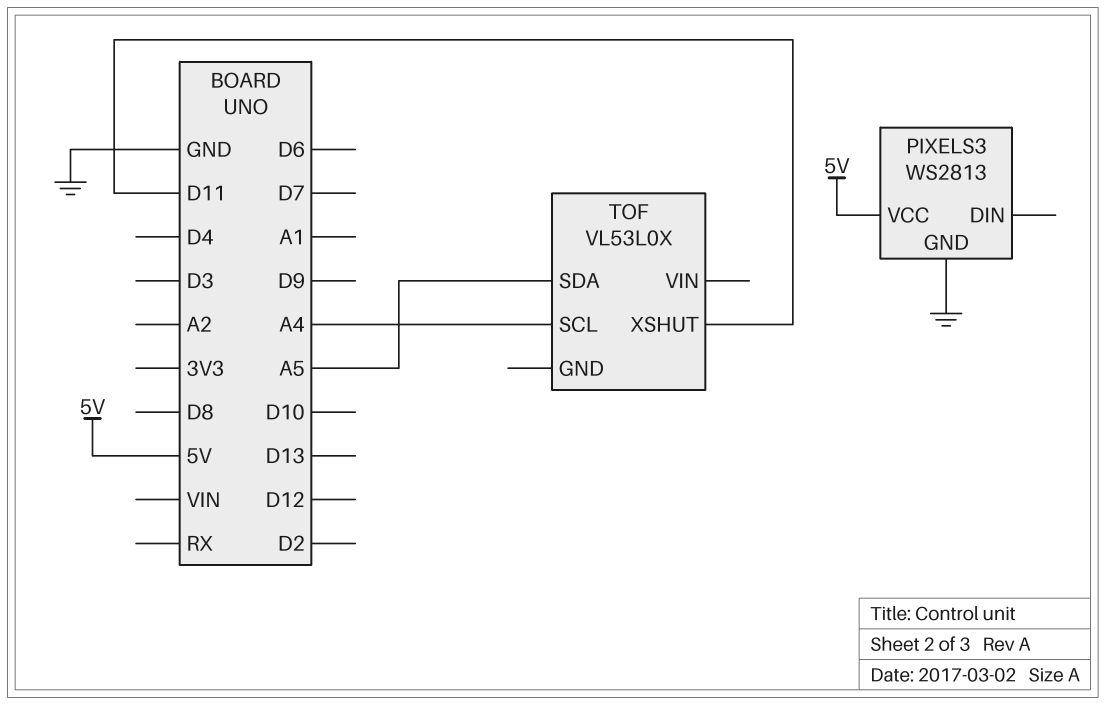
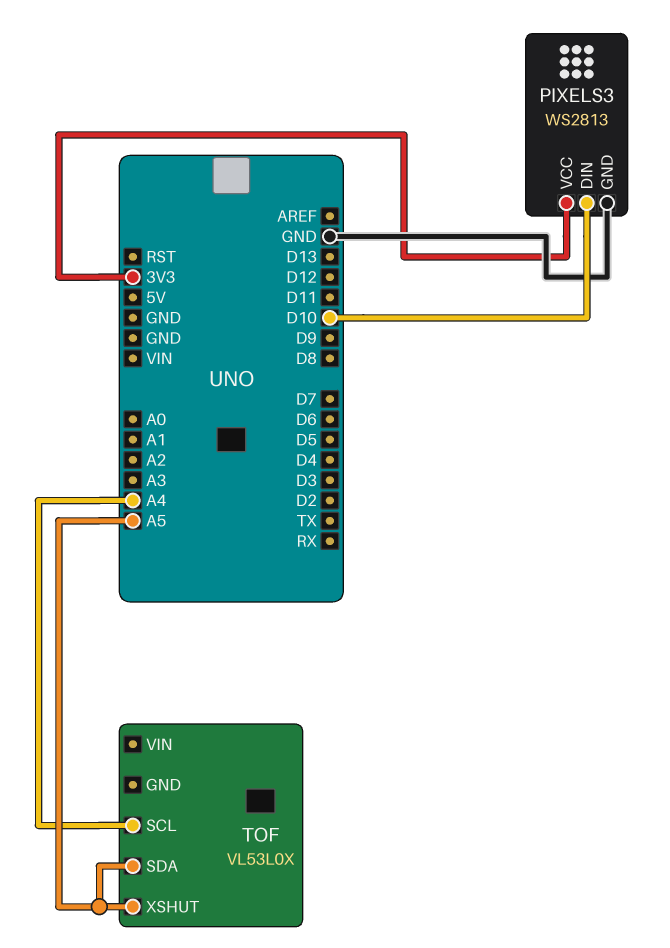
PIXELS3 pin DIN: none -> D10
PIXELS3 pin VCC: 5V -> 3V3
TOF pin XSHUT: D11 -> A5

